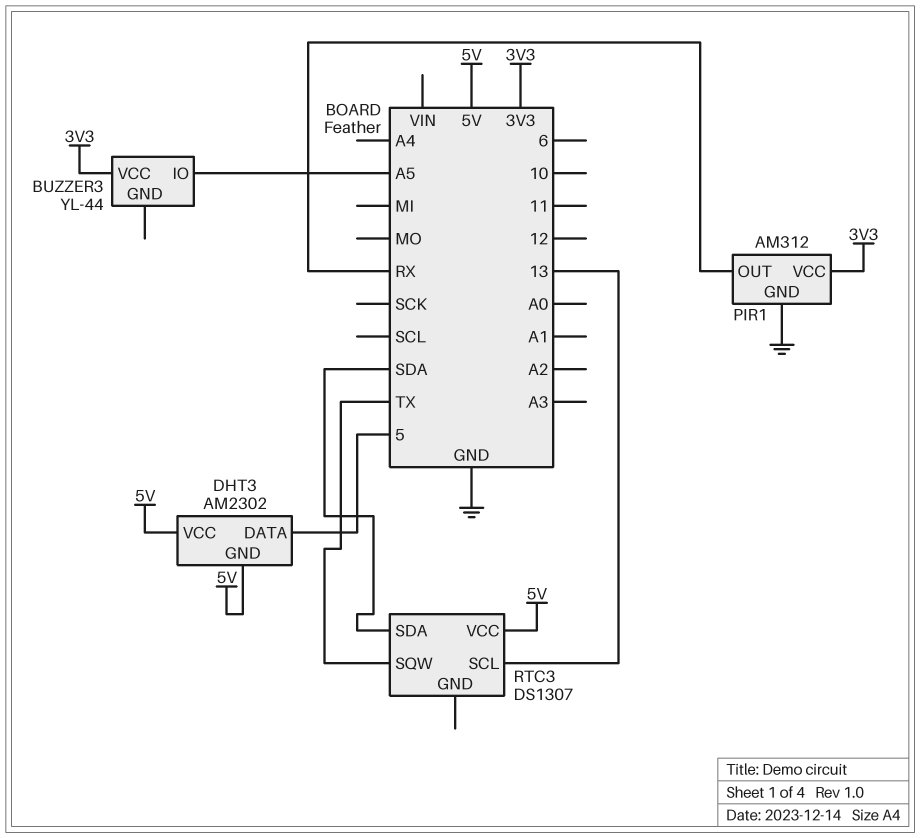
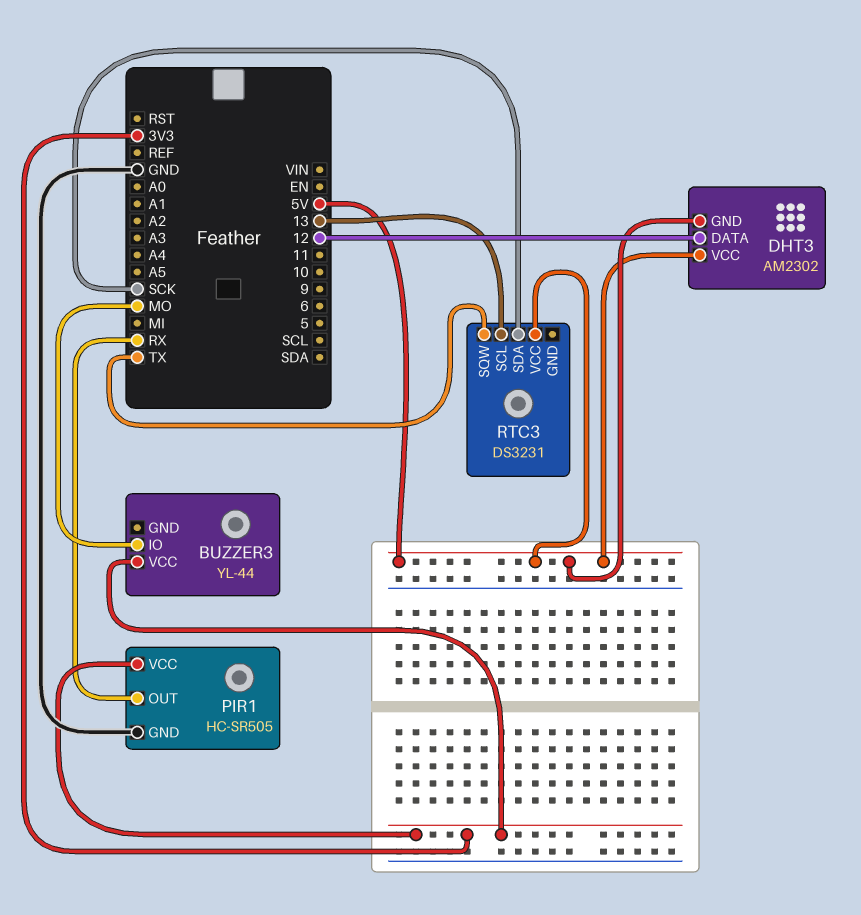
BUZZER3 pin IO: A5 -> MO
DHT3 pin DATA: 5 -> 12
PIR1: AM312 -> HC-SR505
RTC3: DS1307 -> DS3231
RTC3 pin SDA: SDA -> SCK

